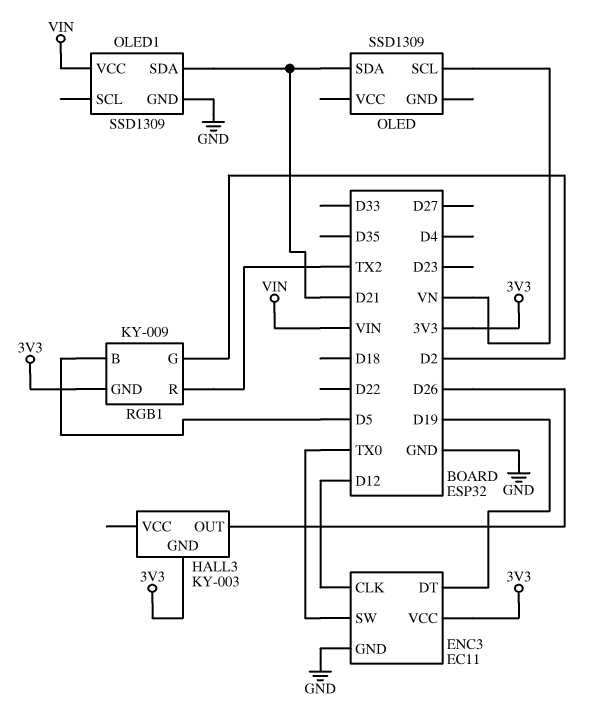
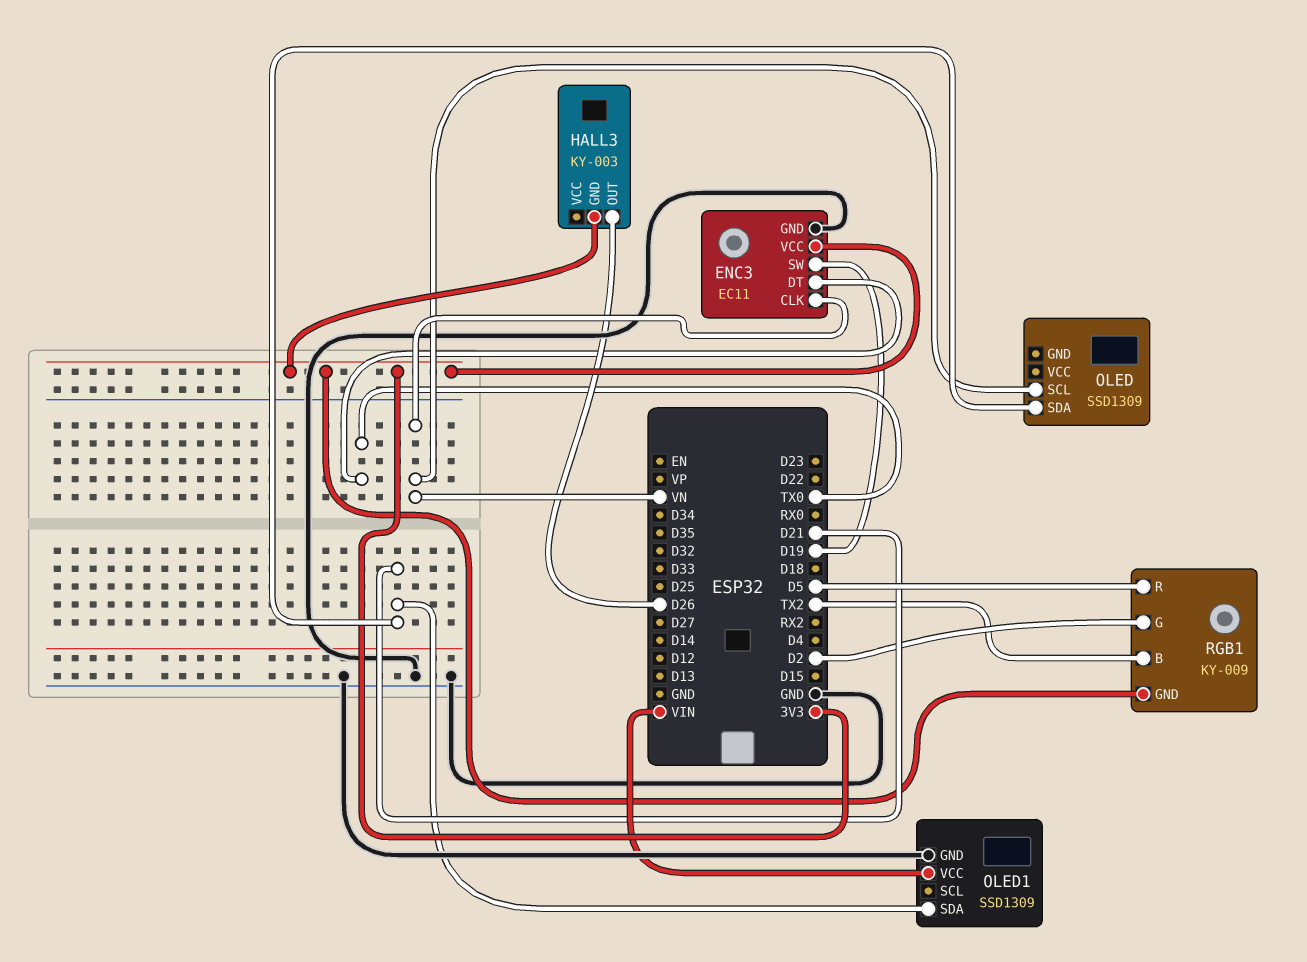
ENC3 pin CLK: D12 -> VN
ENC3 pin DT: D19 -> TX0
ENC3 pin SW: TX0 -> D19
RGB1 pin B: D5 -> TX2
RGB1 pin R: TX2 -> D5

